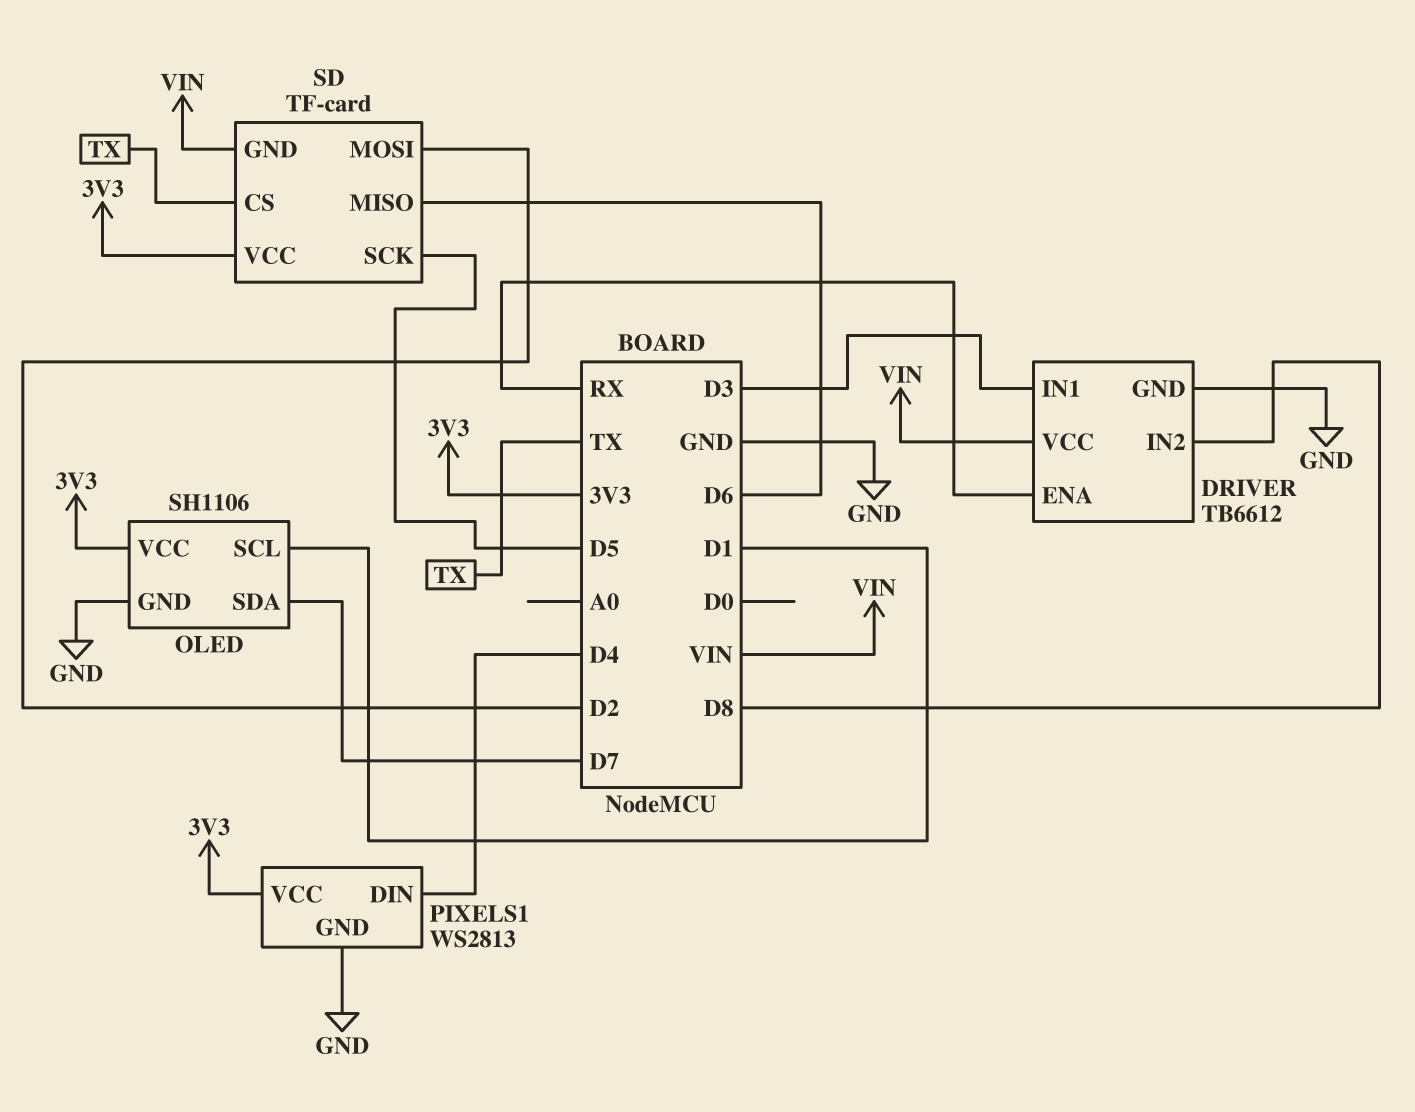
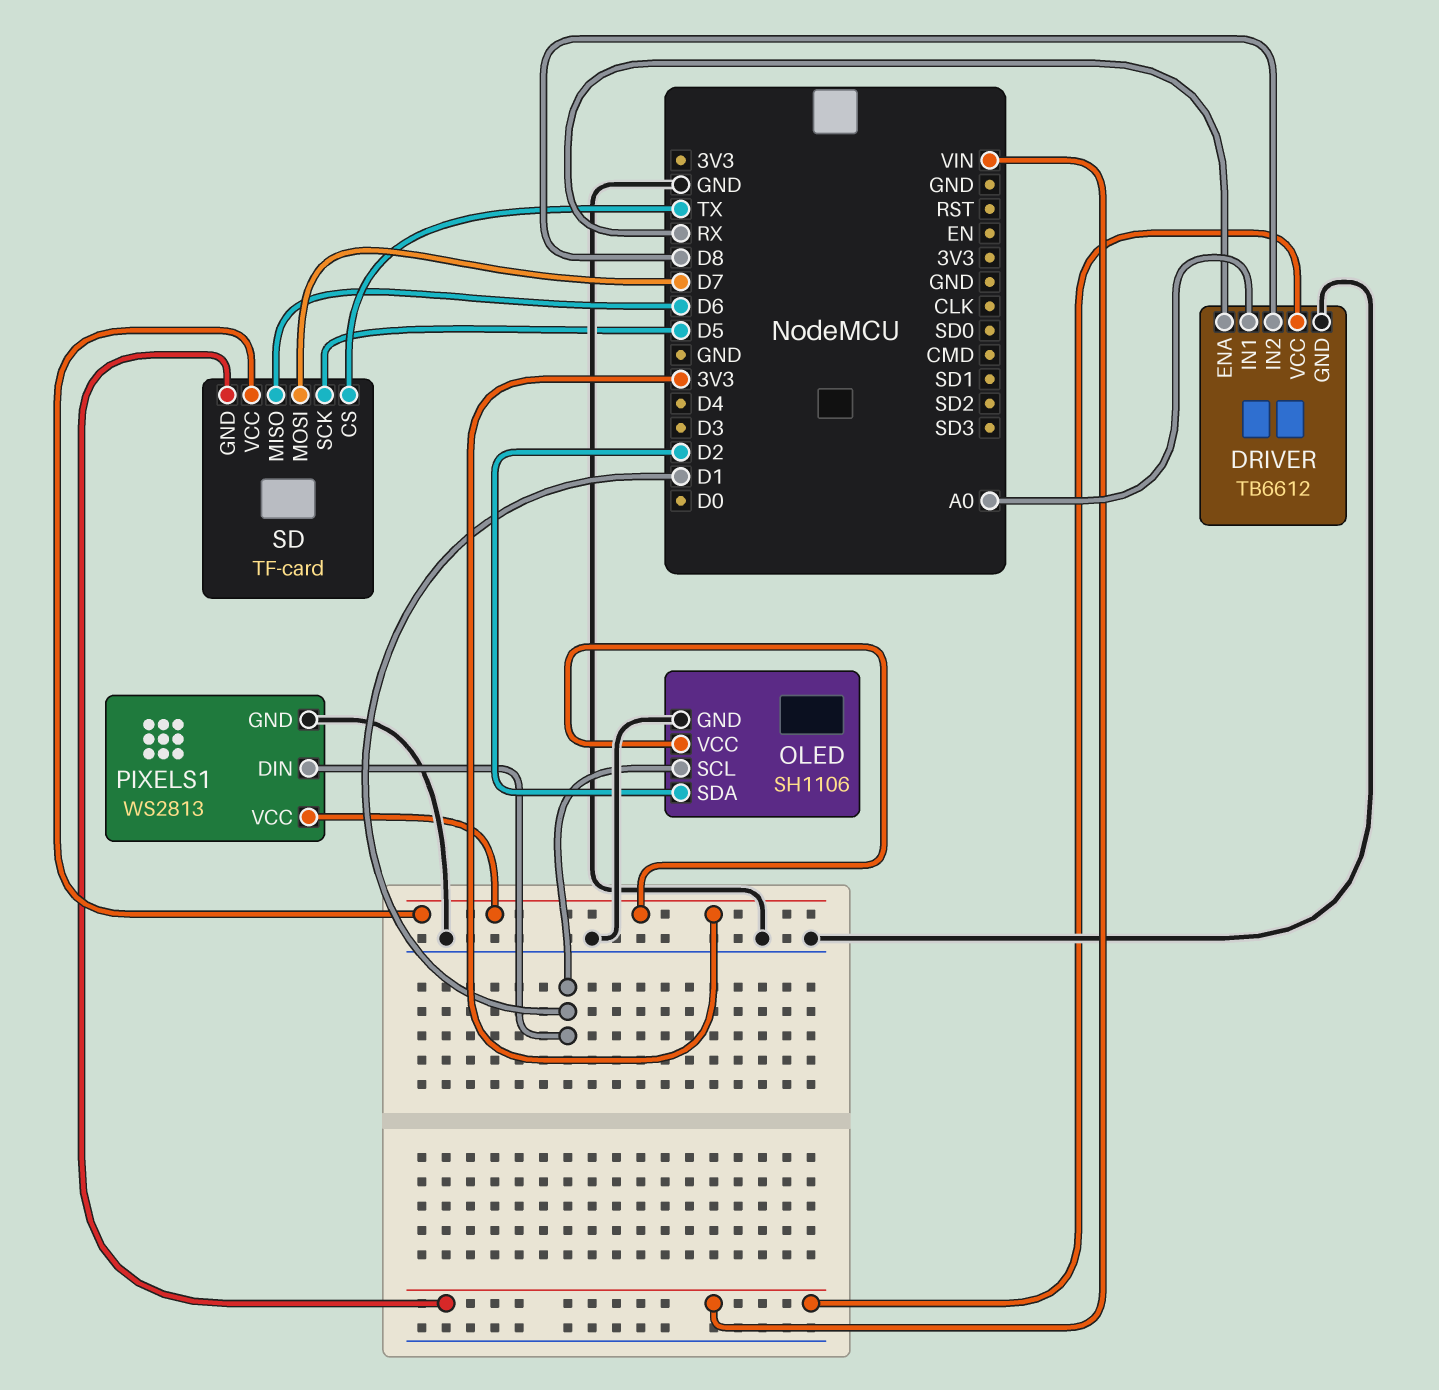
DRIVER pin IN1: D3 -> A0
OLED pin SDA: D7 -> D2
PIXELS1 pin DIN: D4 -> D1
SD pin MOSI: D2 -> D7

